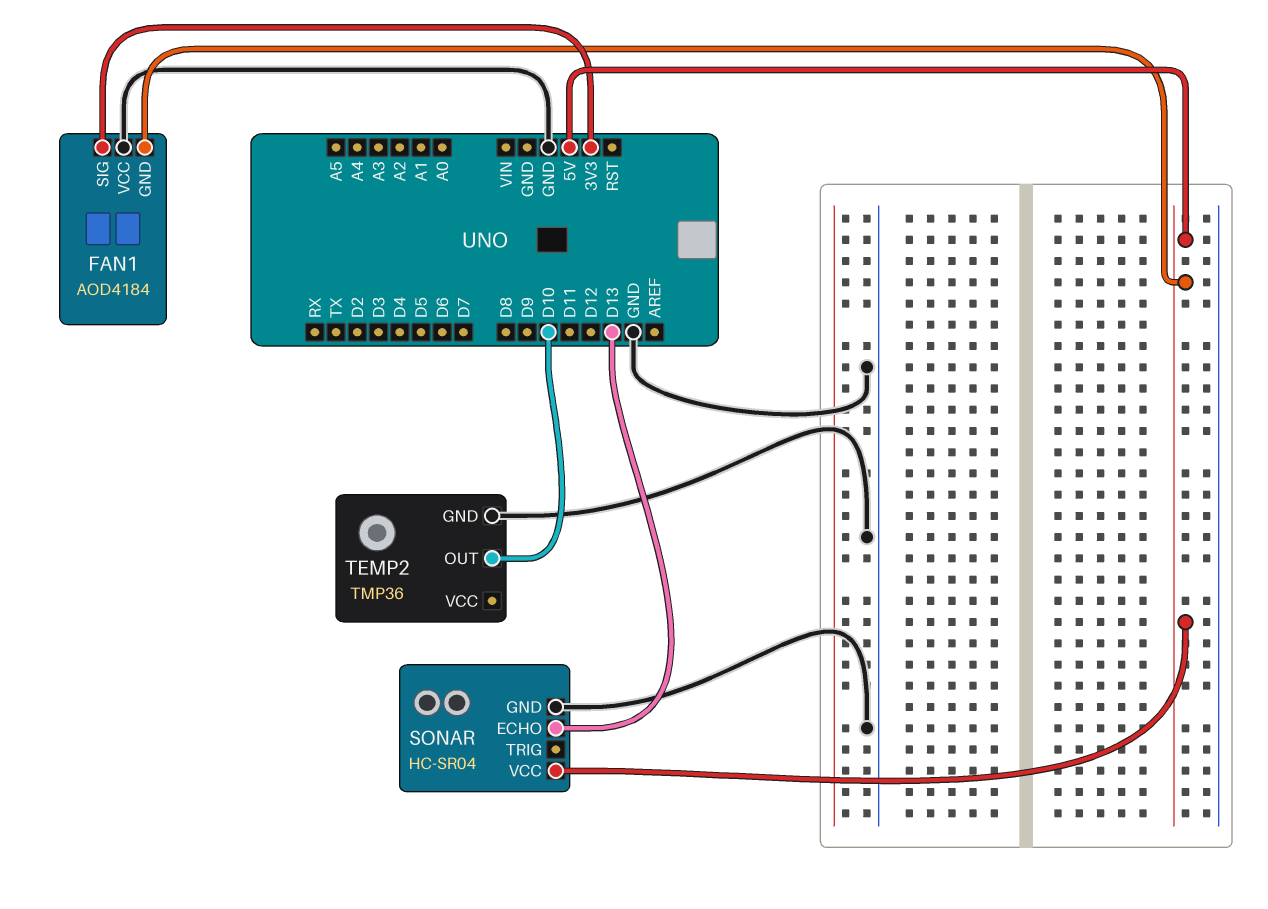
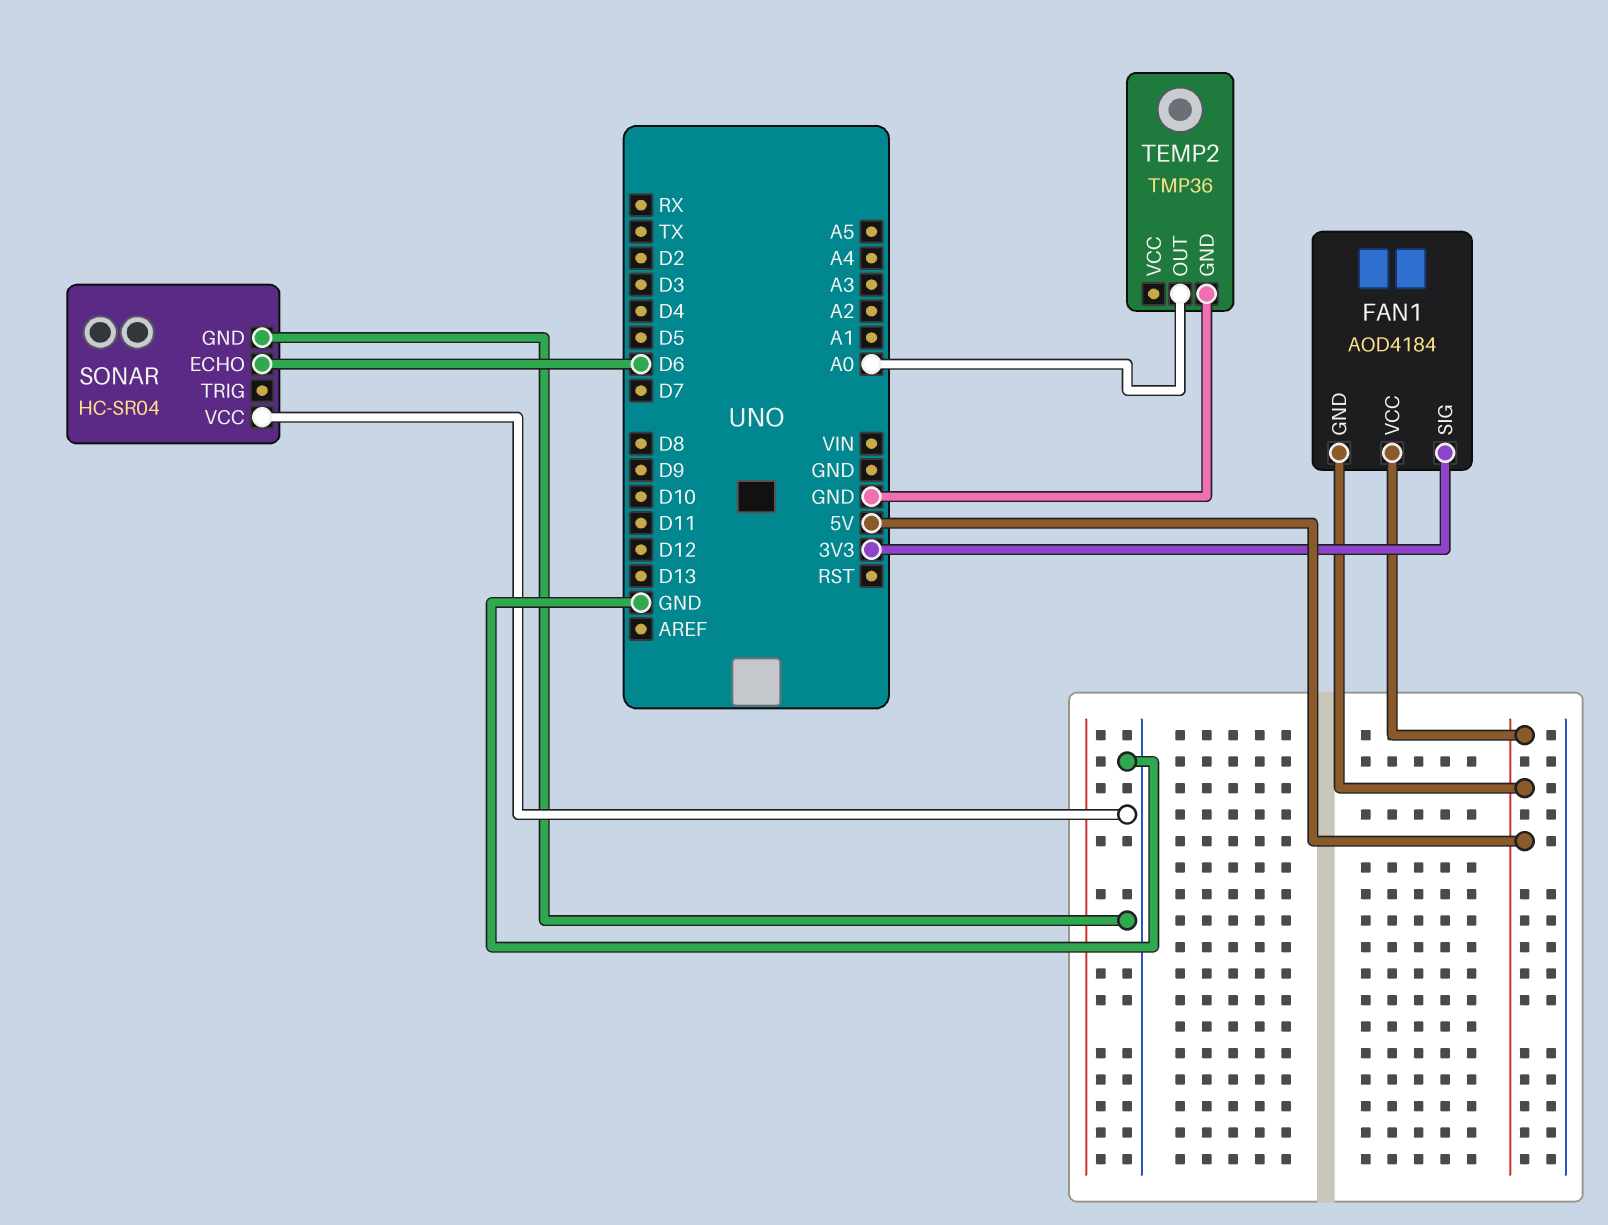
FAN1 pin VCC: GND -> 5V
SONAR pin ECHO: D13 -> D6
SONAR pin VCC: 5V -> GND
TEMP2 pin OUT: D10 -> A0

